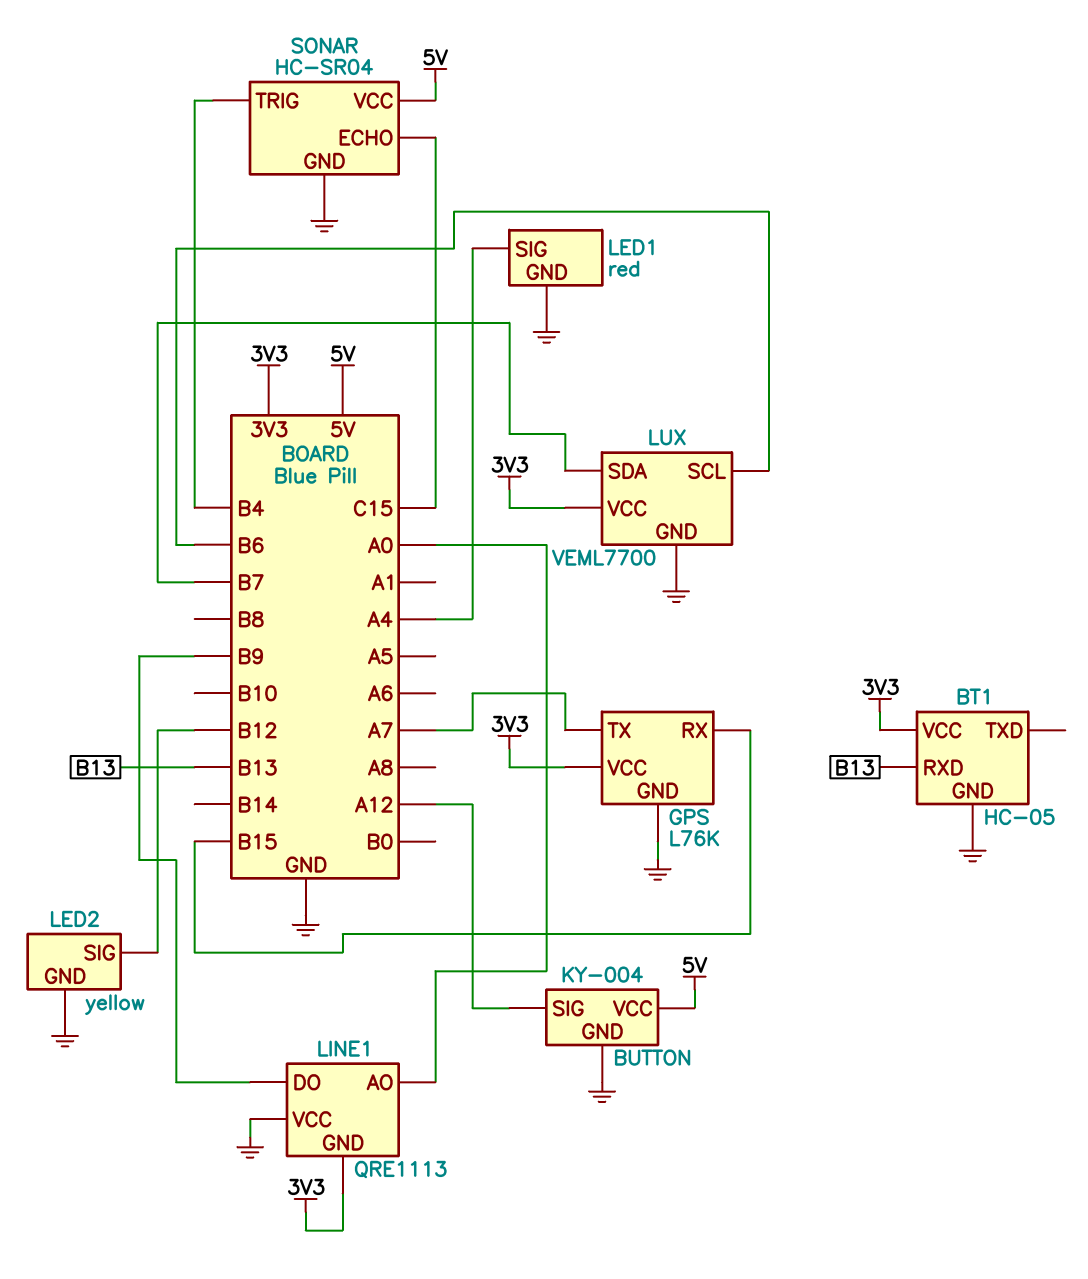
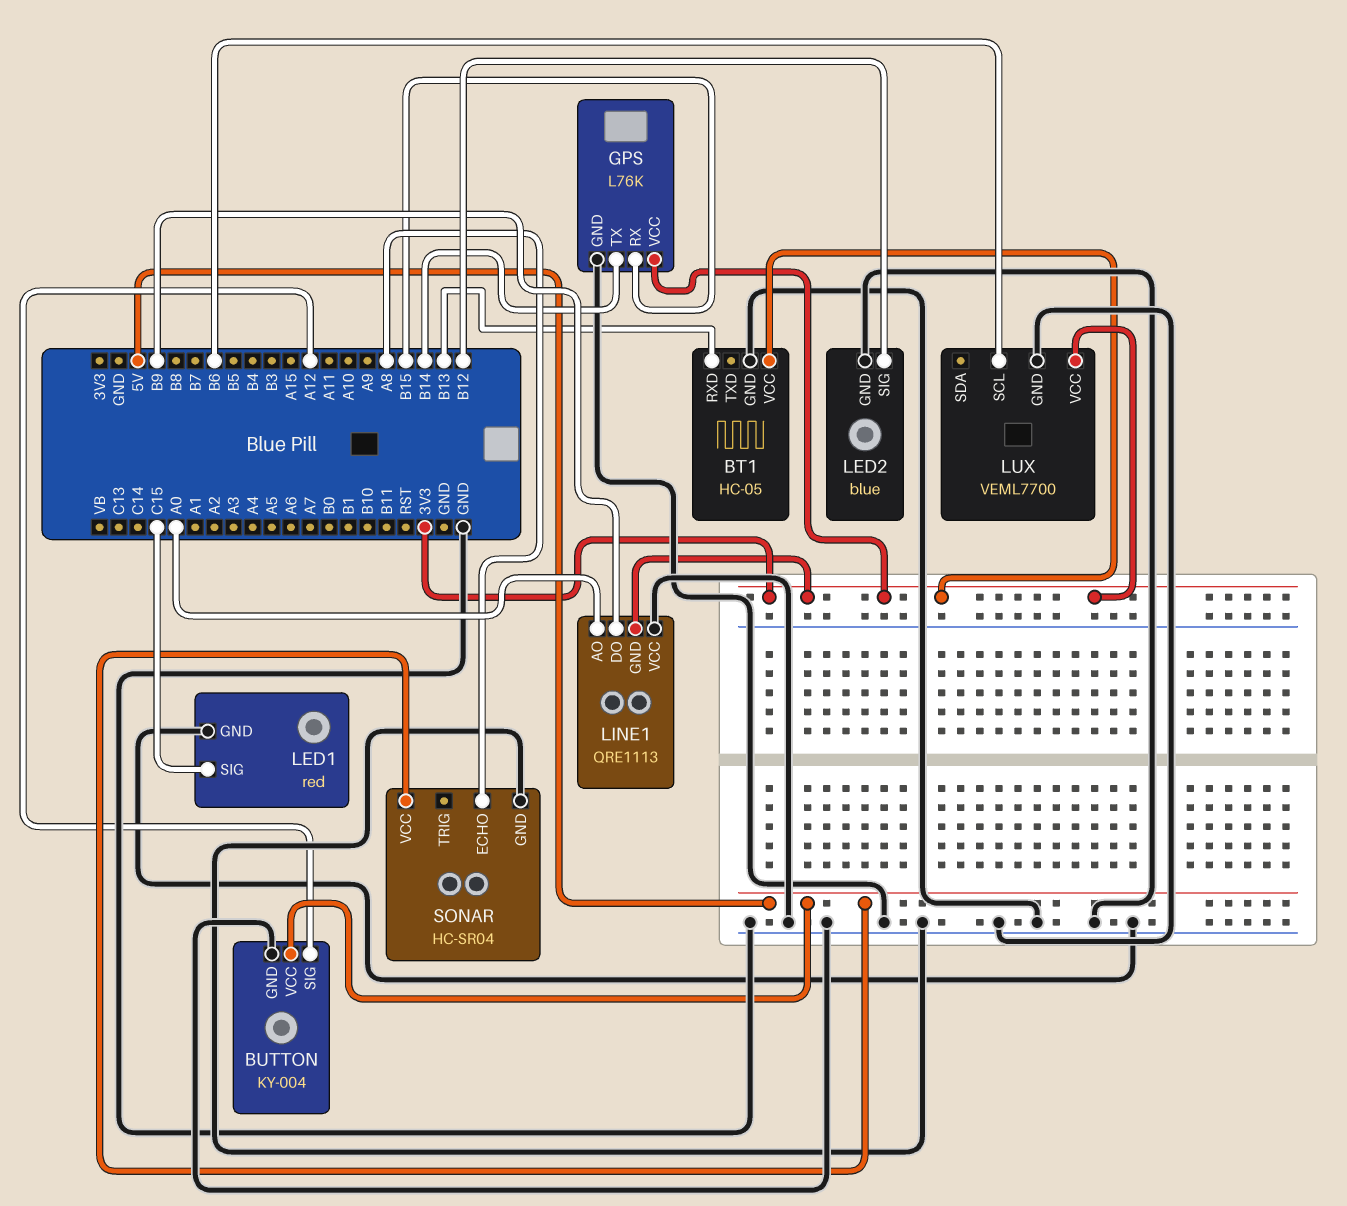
GPS pin TX: A7 -> B14
LED1 pin SIG: A4 -> C15
LED2: yellow -> blue
LUX pin SDA: B7 -> none
SONAR pin ECHO: C15 -> A8
SONAR pin TRIG: B4 -> none

